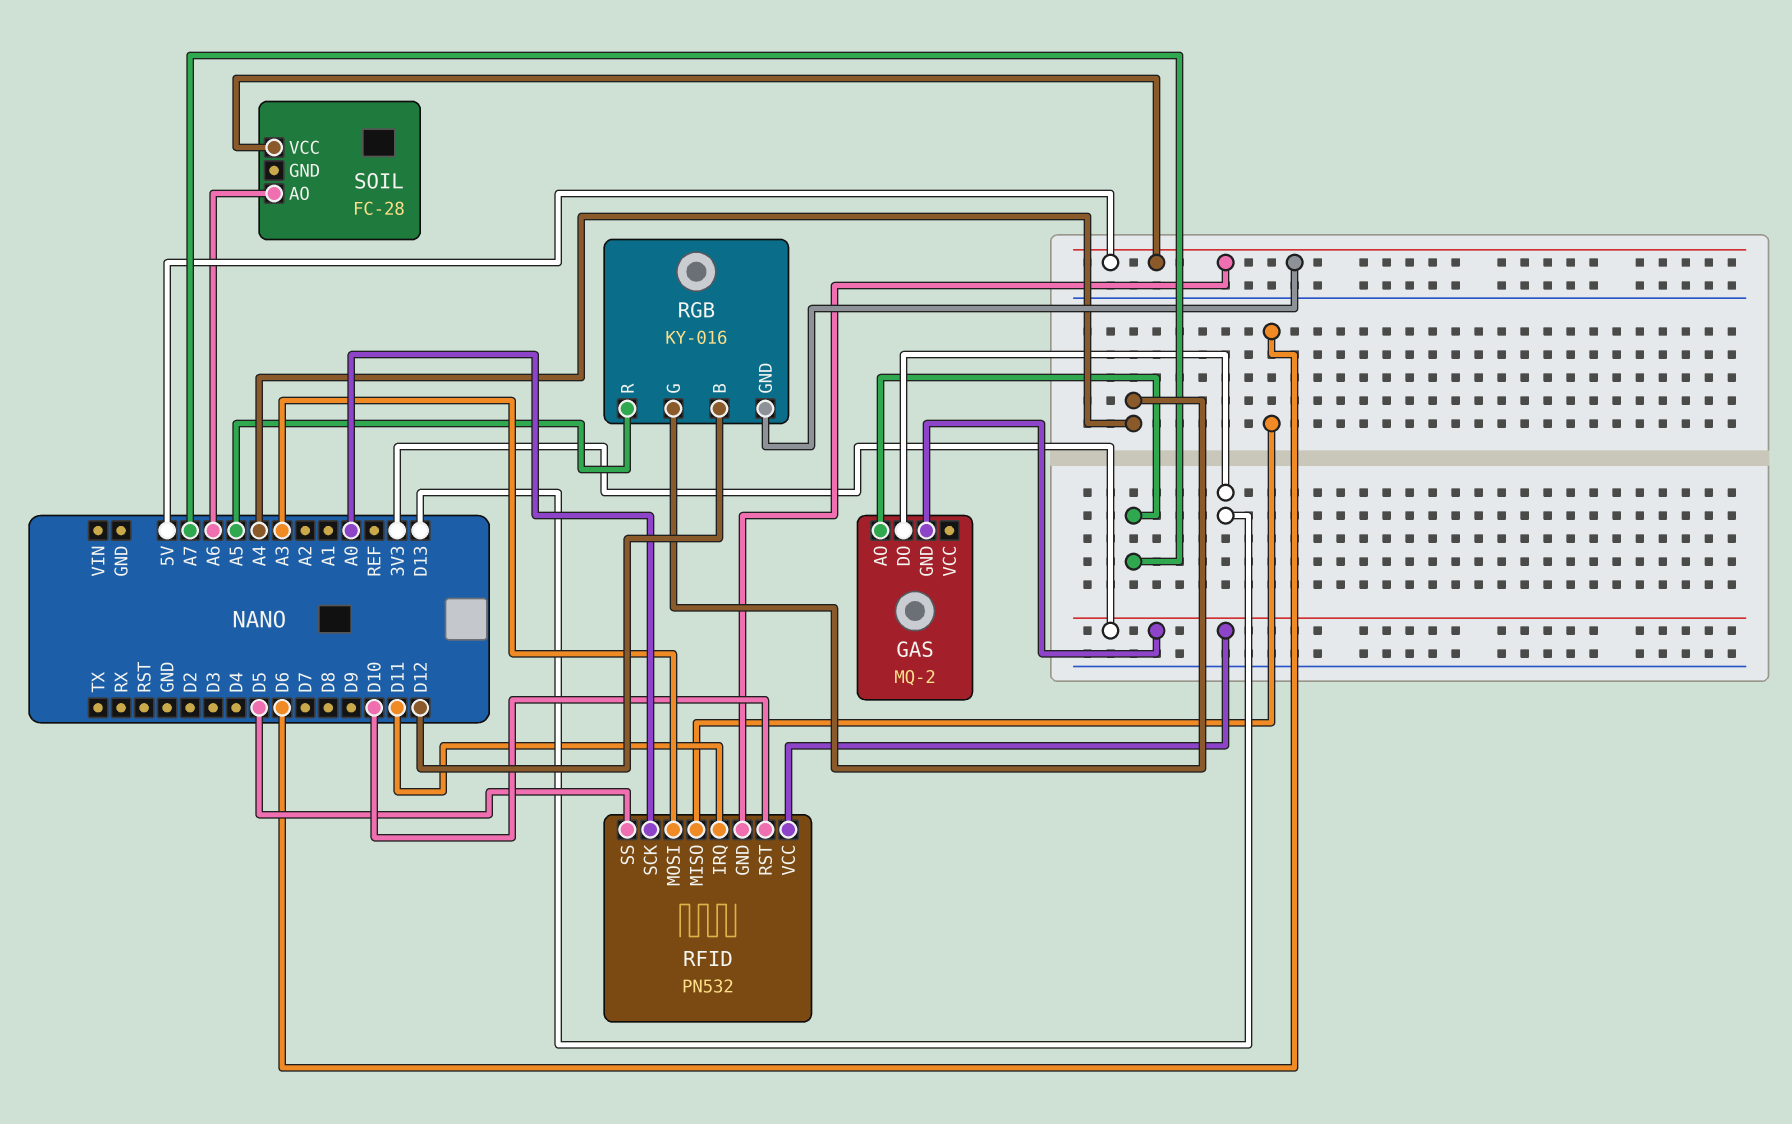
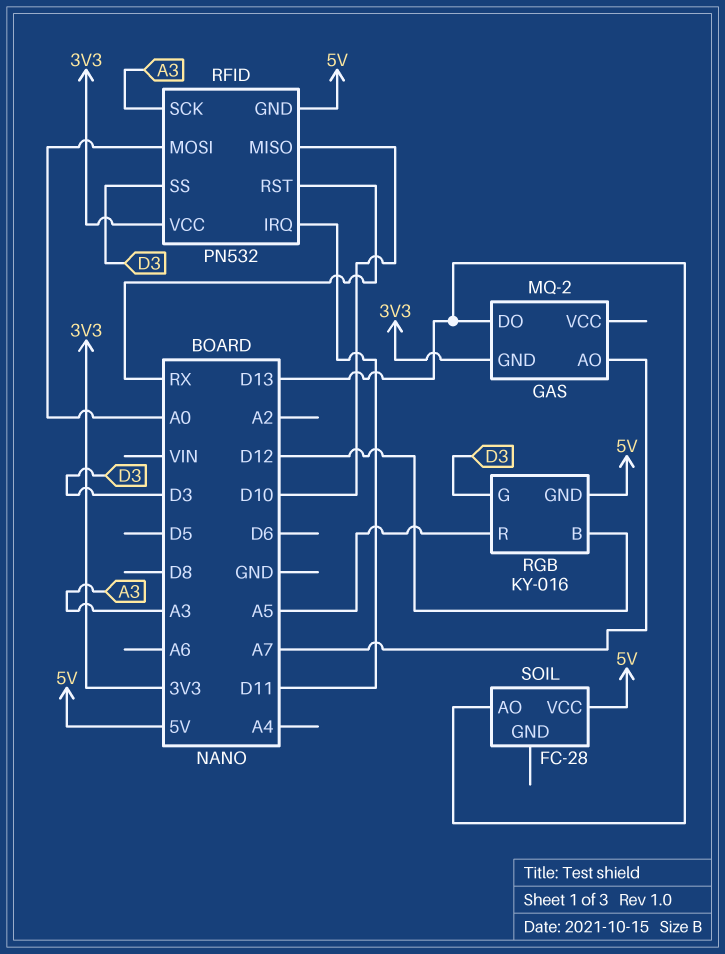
RFID pin MISO: D6 -> D10
RFID pin MOSI: A3 -> A0
RFID pin RST: D10 -> RX
RFID pin SCK: A0 -> A3
RFID pin SS: D5 -> D3
RGB pin G: A4 -> D3
SOIL pin AO: A6 -> D13

